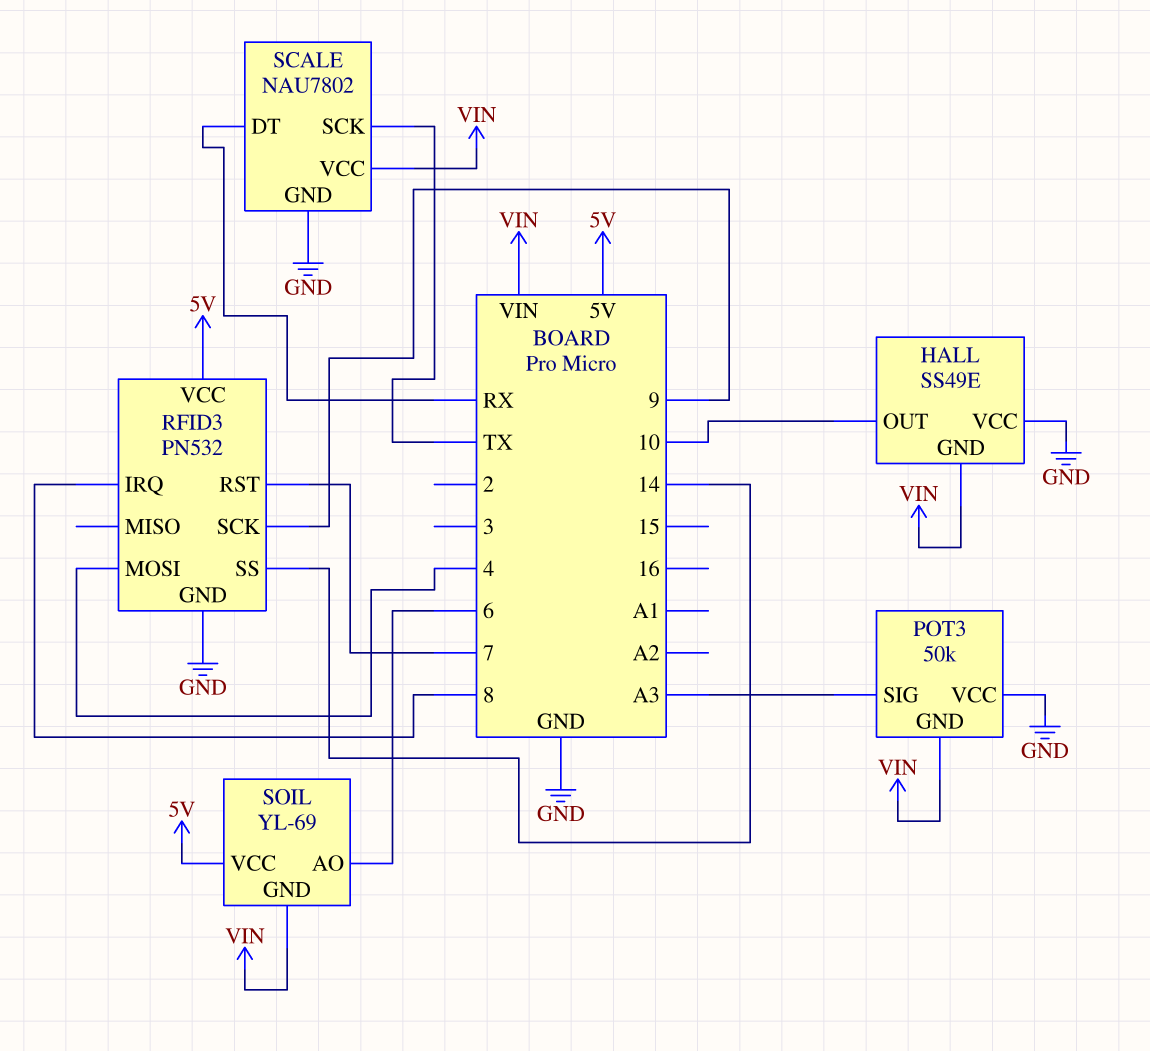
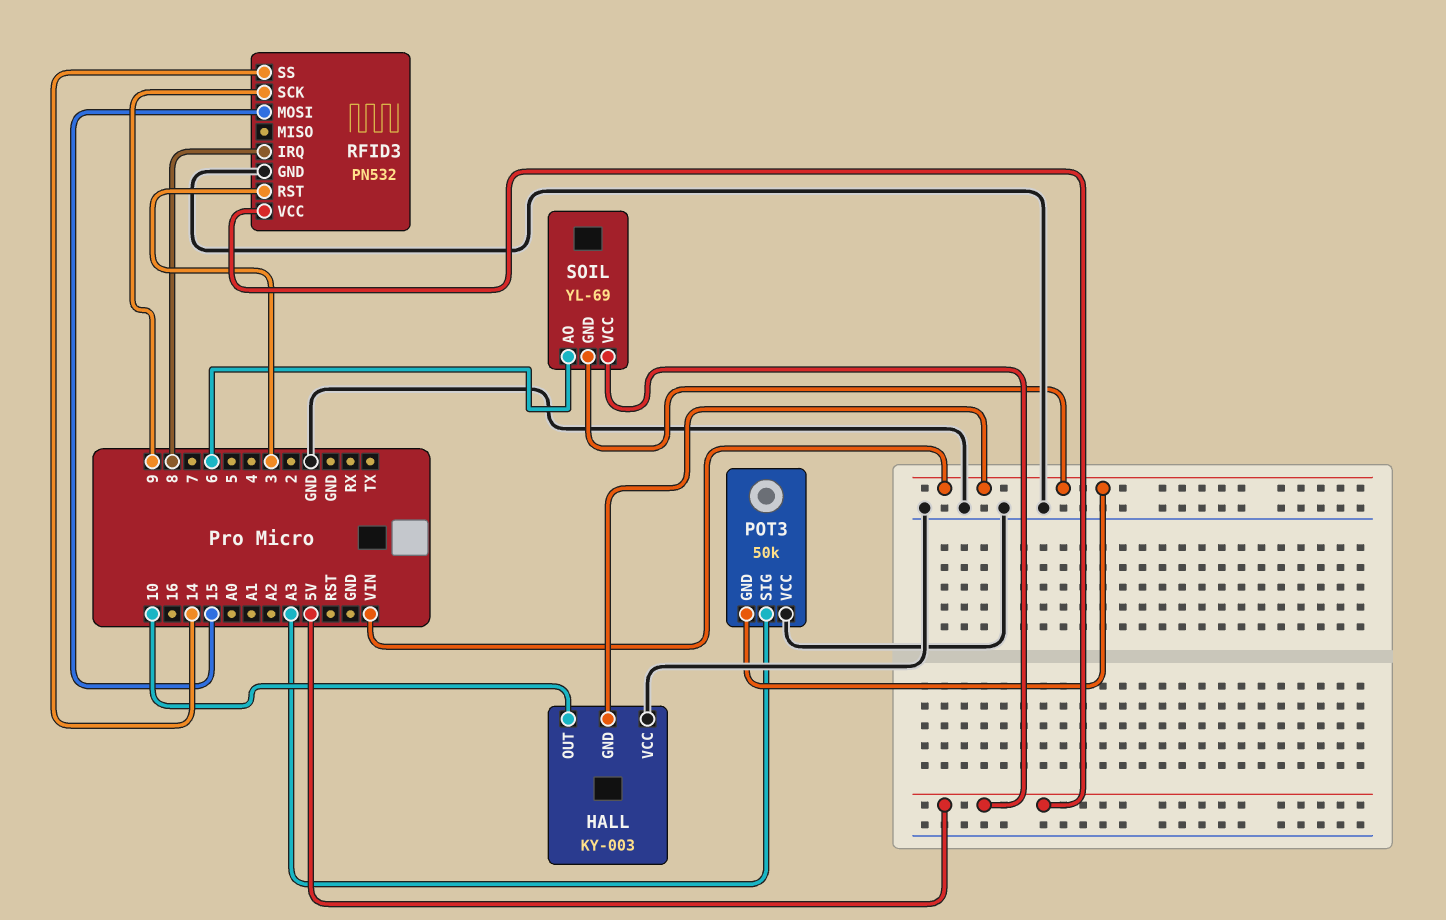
HALL: SS49E -> KY-003
RFID3 pin MOSI: 4 -> 15
RFID3 pin RST: 7 -> 3
SCALE: NAU7802 -> none
SCALE pin DT: RX -> none
SCALE pin GND: GND -> none
SCALE pin SCK: TX -> none
SCALE pin VCC: VIN -> none

